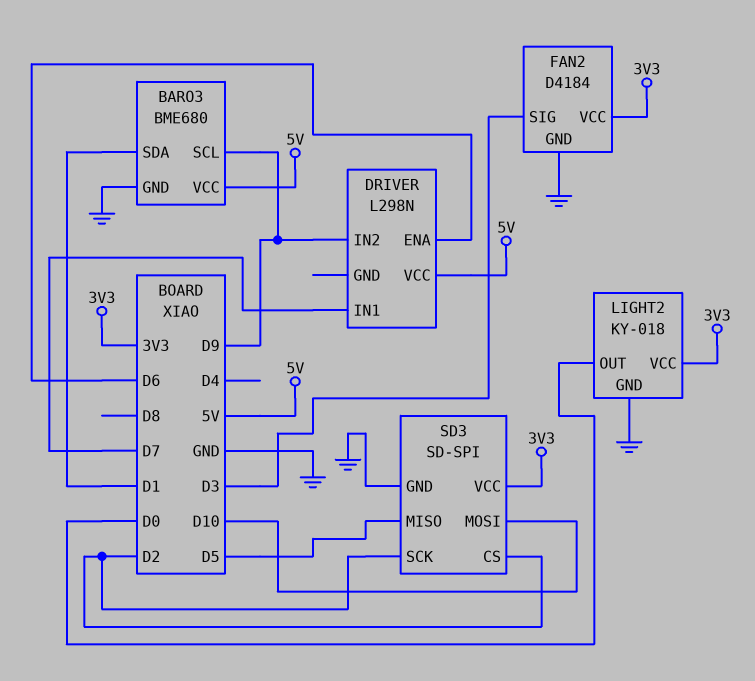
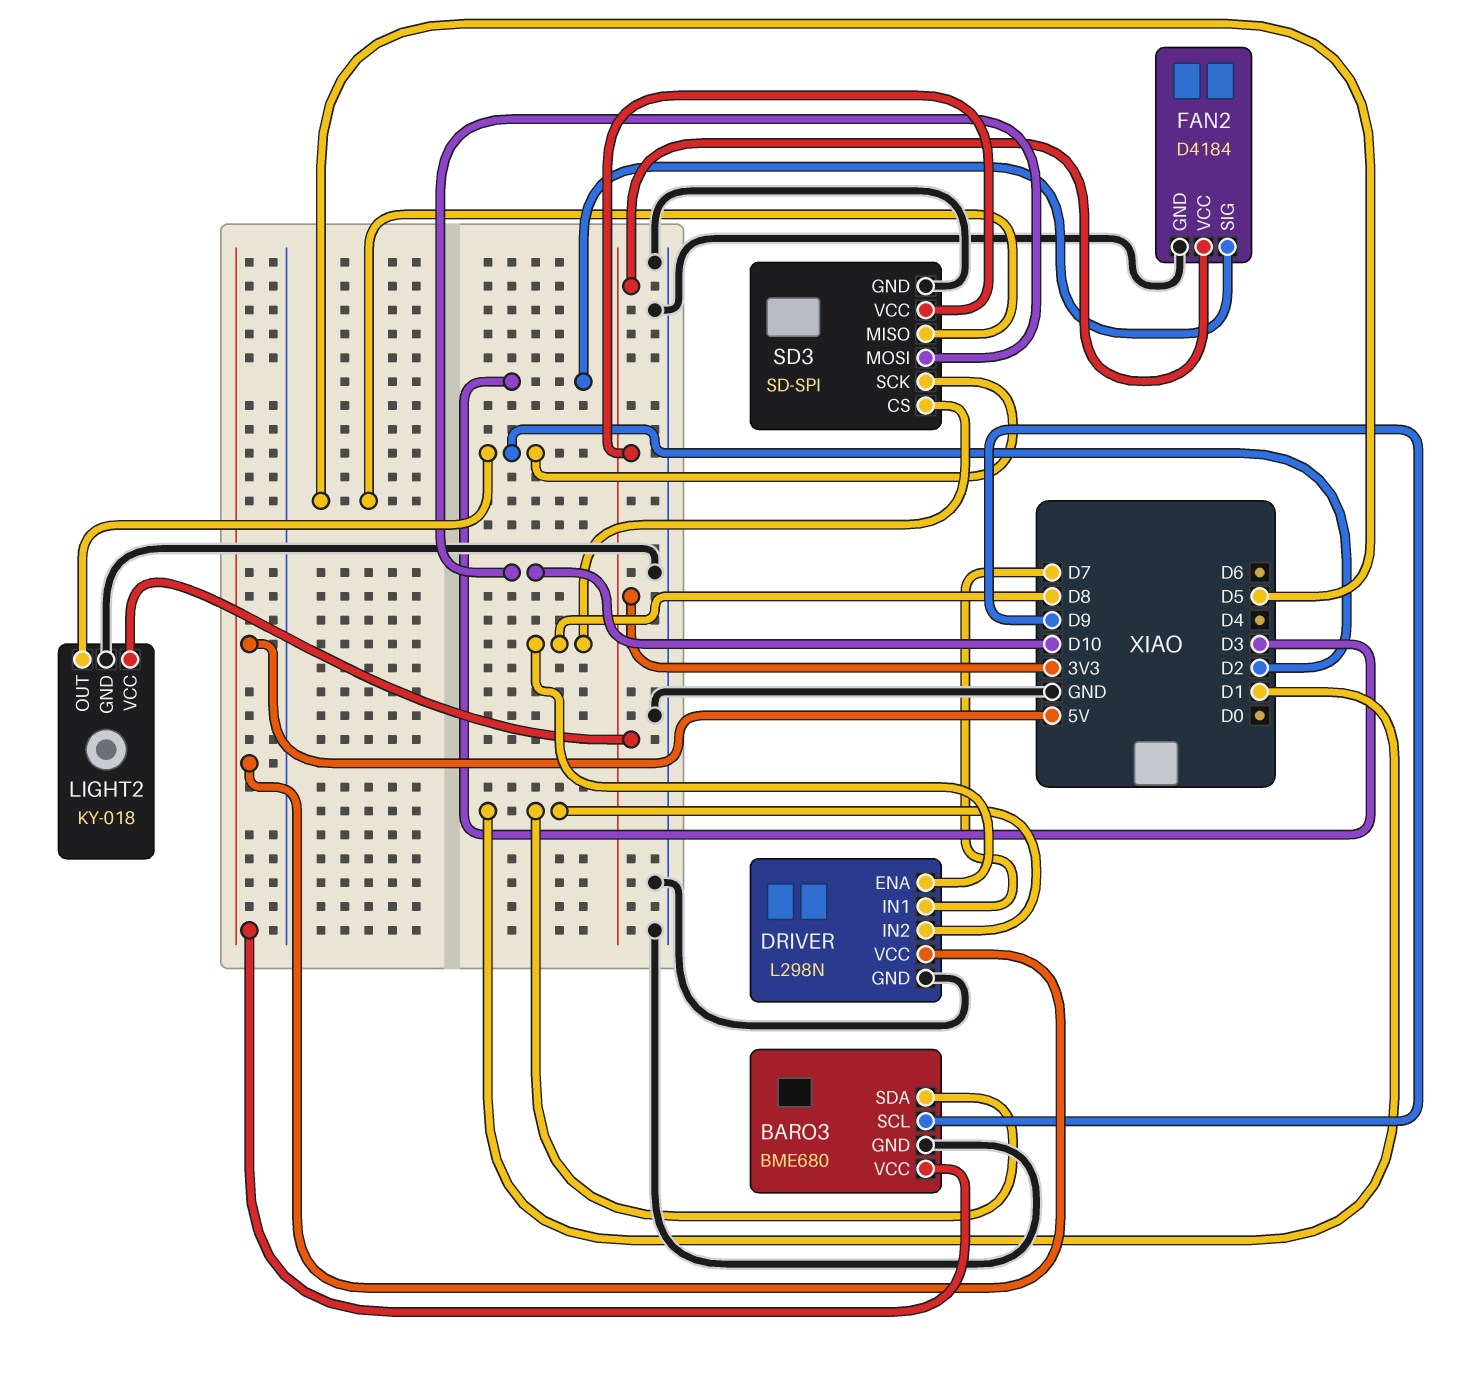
DRIVER pin ENA: D6 -> D8
DRIVER pin GND: none -> GND
DRIVER pin IN2: D9 -> D1
LIGHT2 pin OUT: D0 -> D2
SD3 pin CS: D2 -> D8

